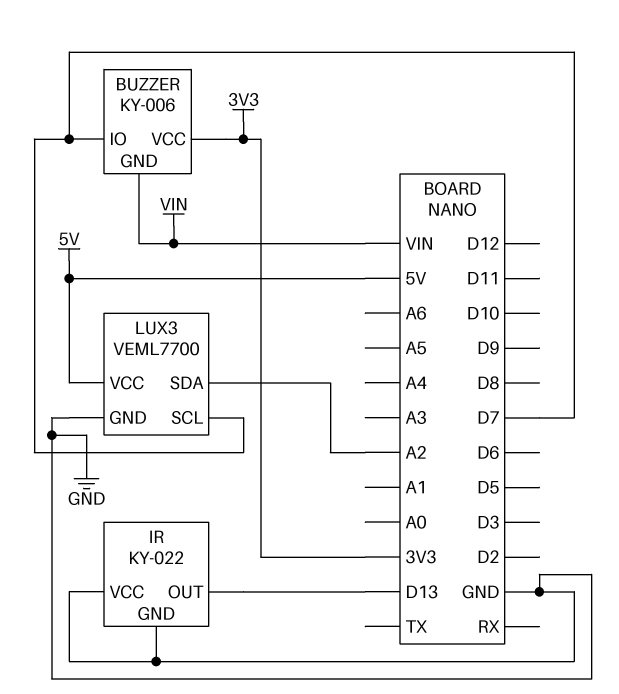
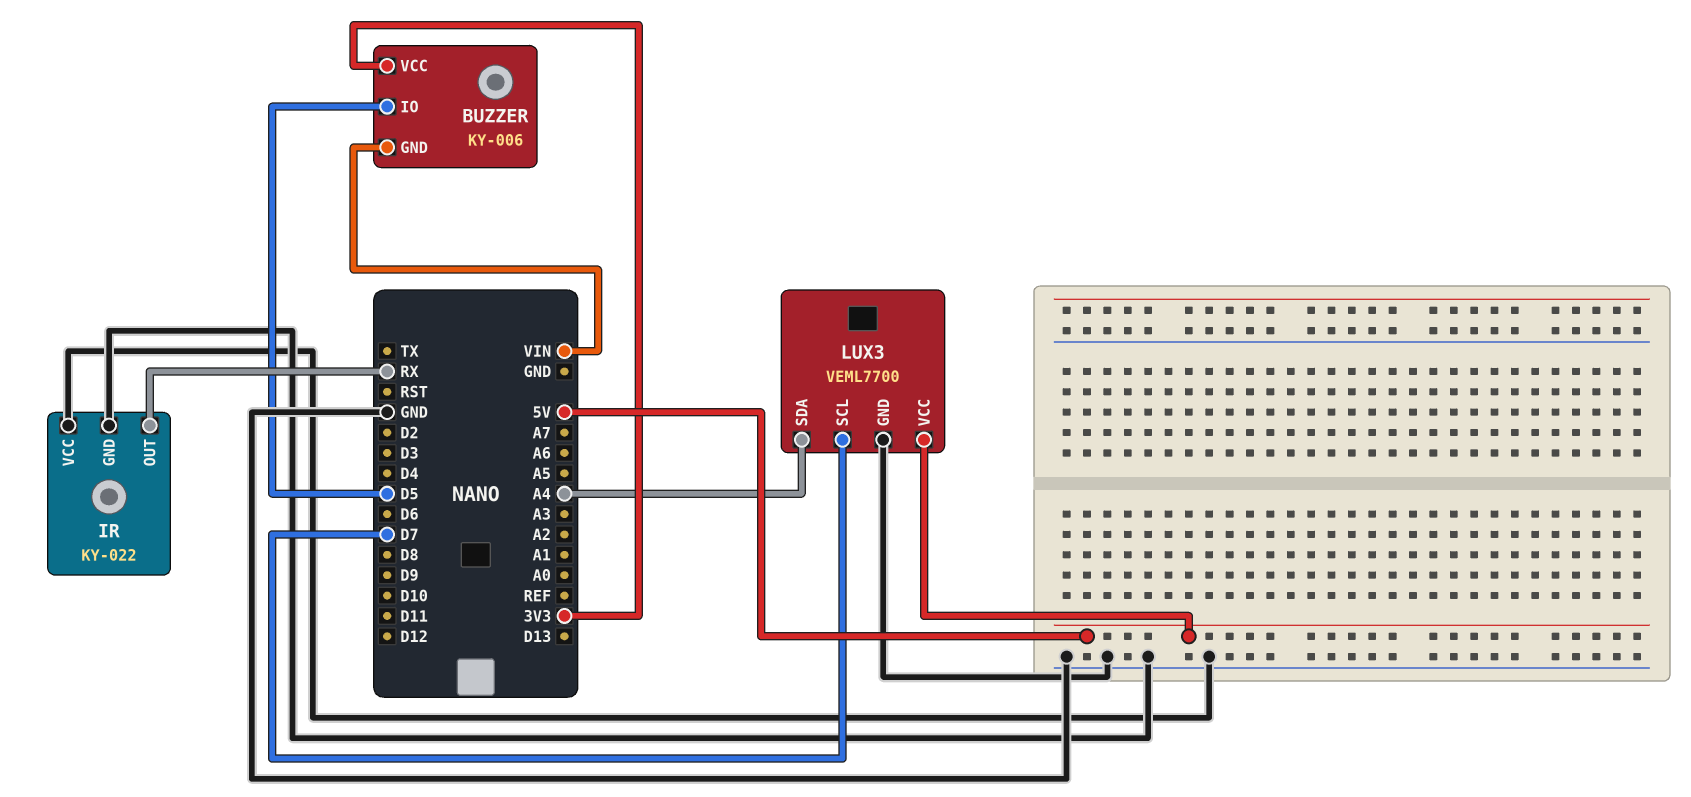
BUZZER pin IO: D7 -> D5
IR pin OUT: D13 -> RX
LUX3 pin SDA: A2 -> A4

